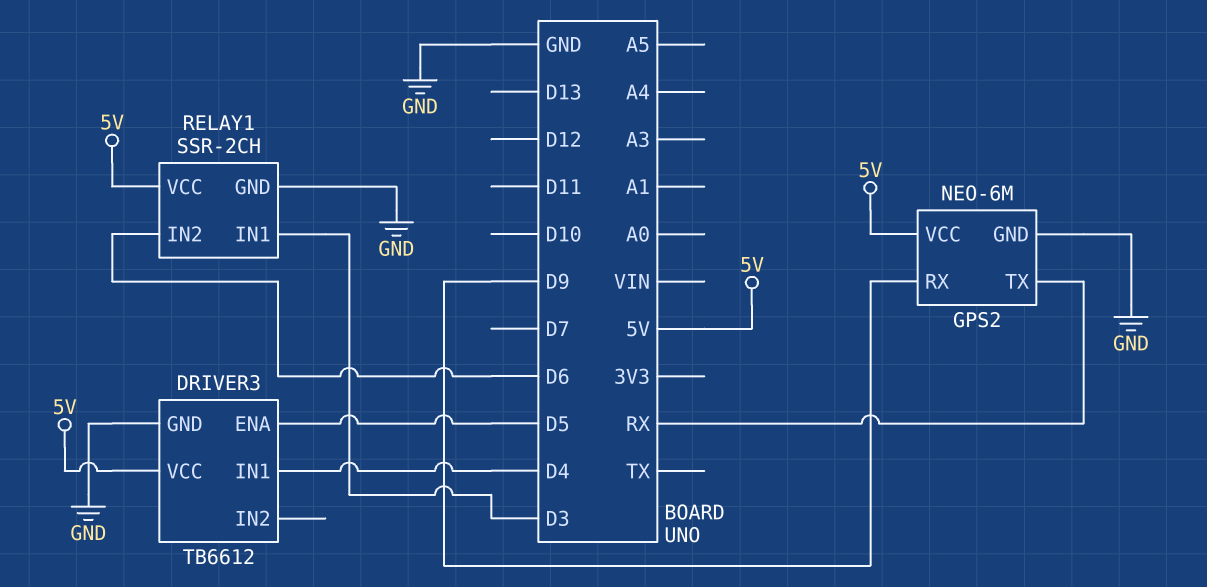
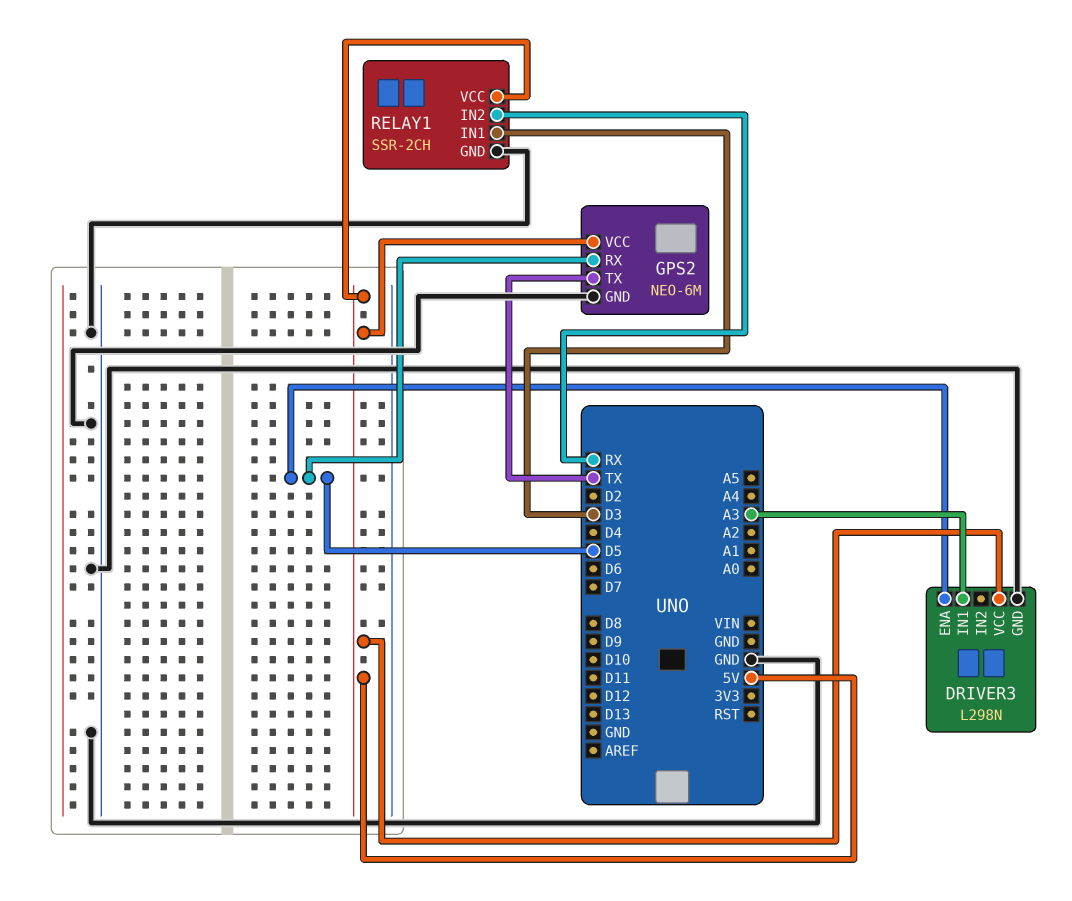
DRIVER3: TB6612 -> L298N
DRIVER3 pin IN1: D4 -> A3
GPS2 pin RX: D9 -> D5
GPS2 pin TX: RX -> TX
RELAY1 pin IN2: D6 -> RX

